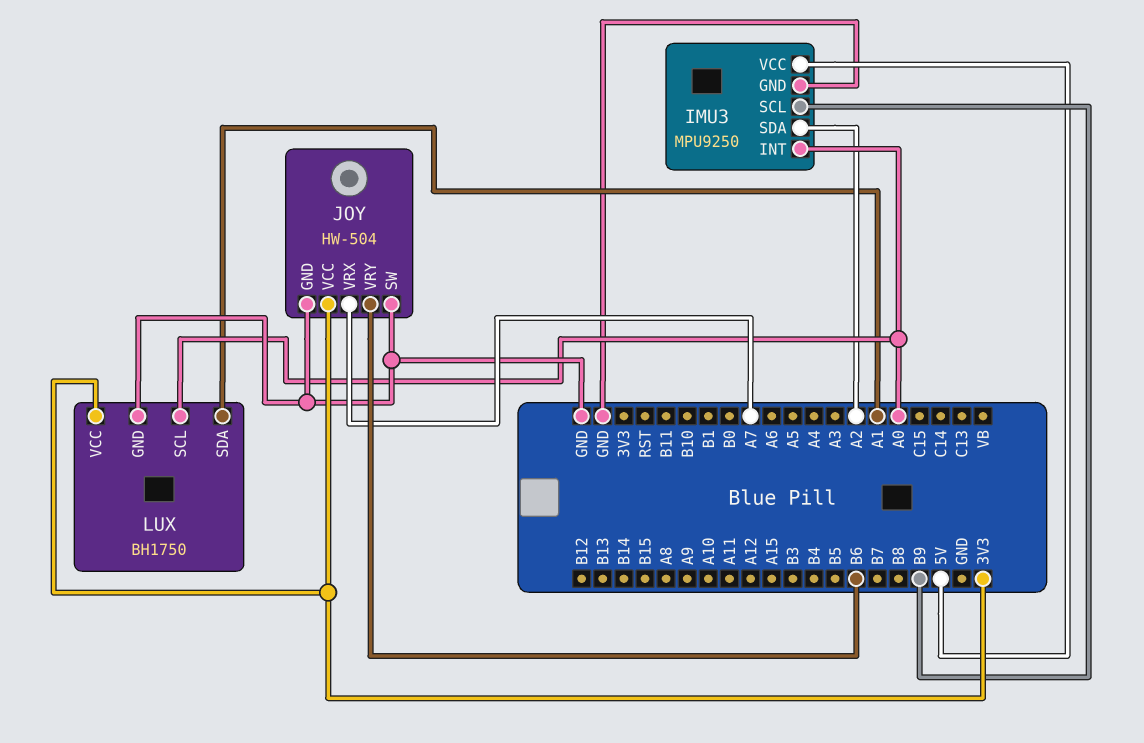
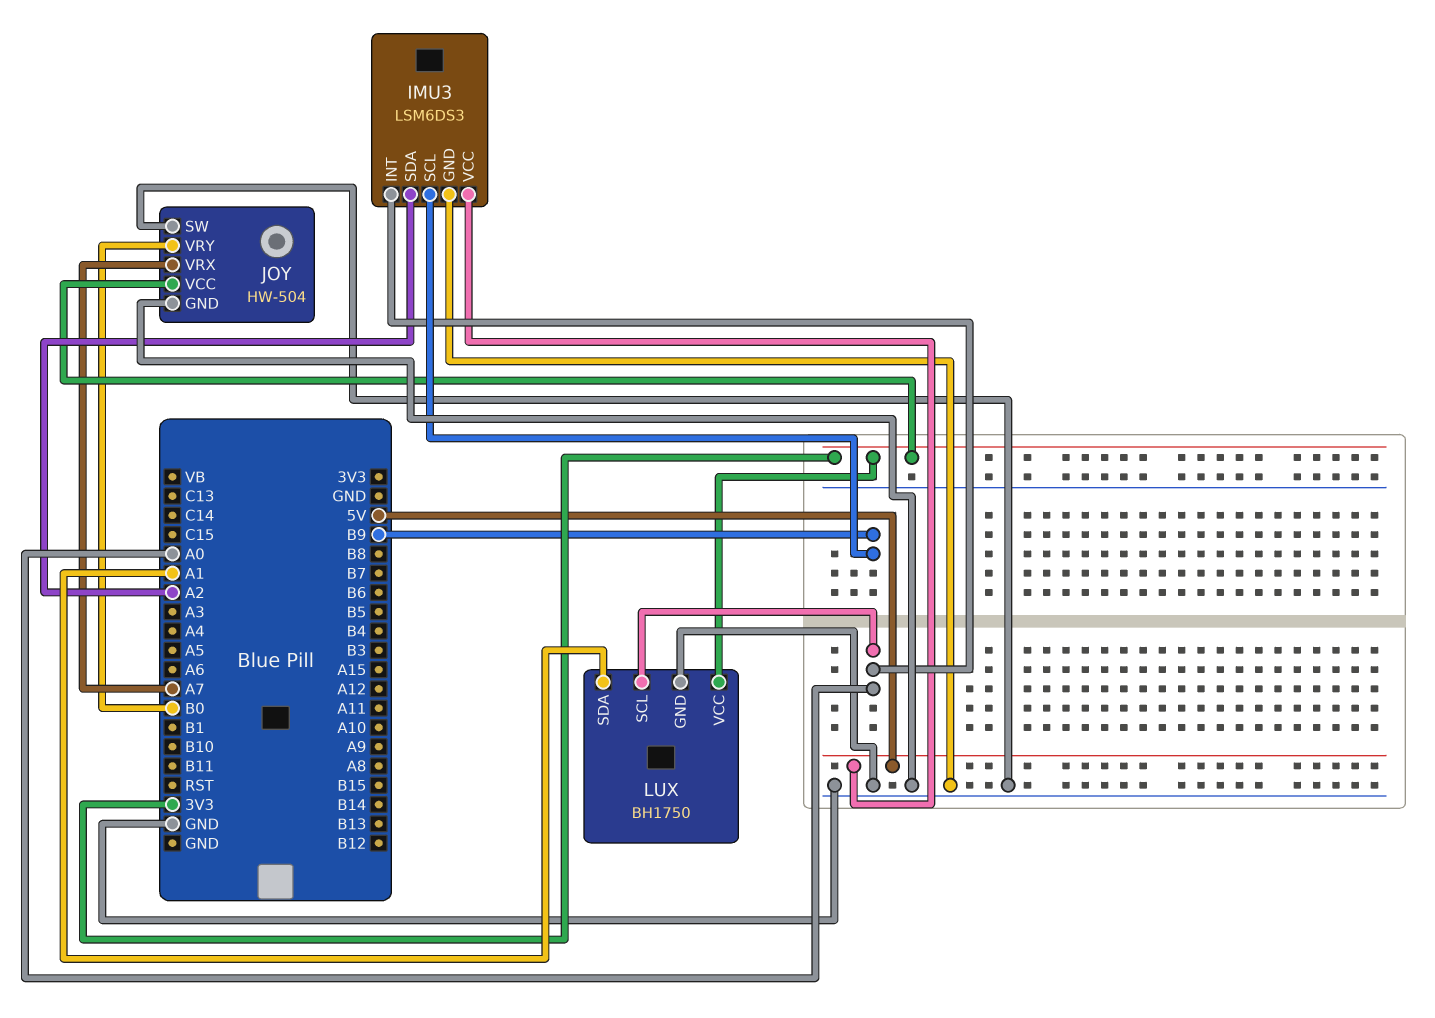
IMU3: MPU9250 -> LSM6DS3
JOY pin VRY: B6 -> B0

